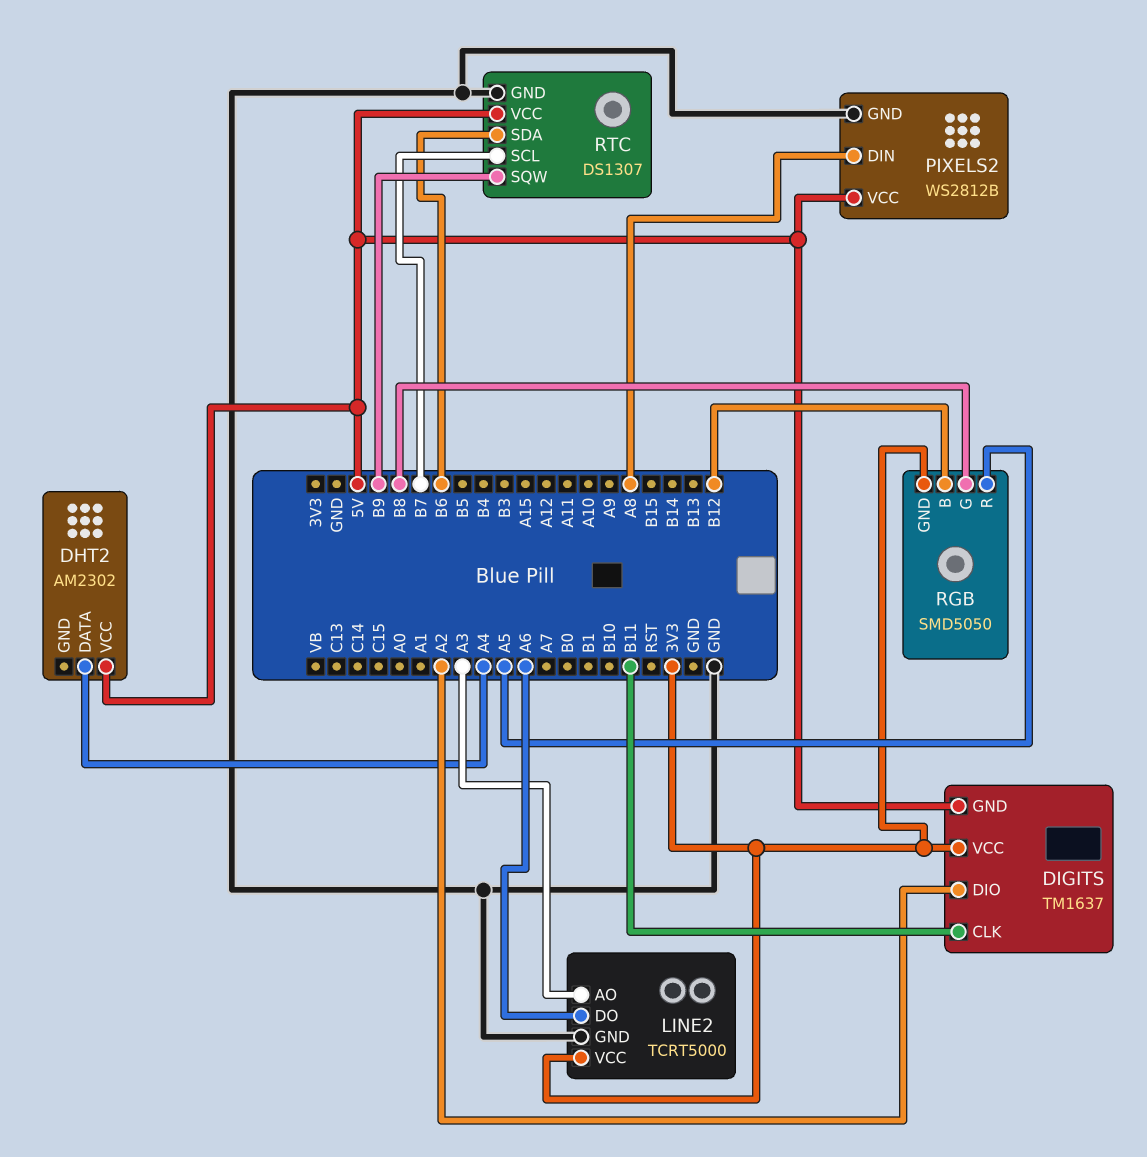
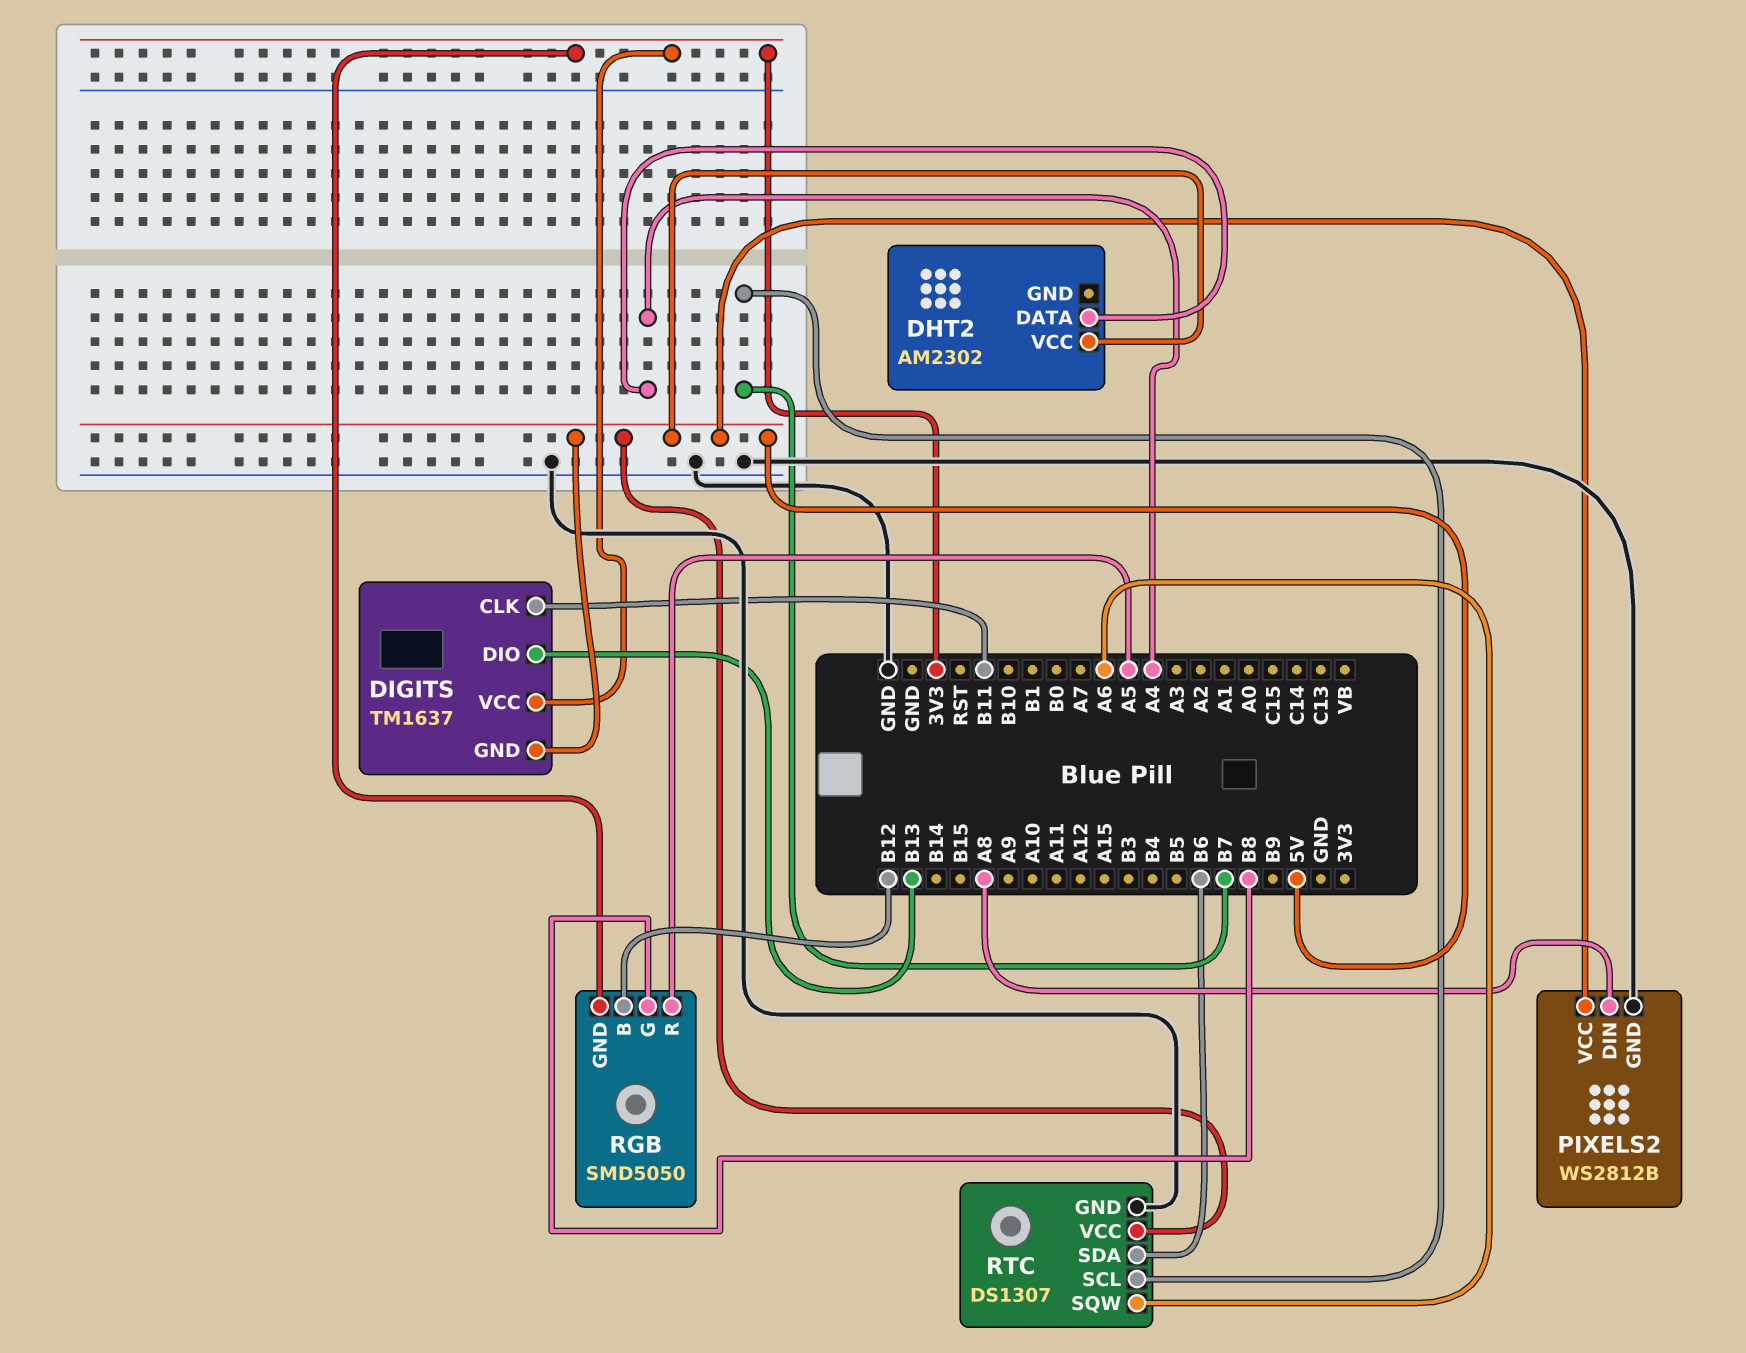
DIGITS pin DIO: A2 -> B13
LINE2: TCRT5000 -> none
LINE2 pin AO: A3 -> none
LINE2 pin DO: A6 -> none
LINE2 pin GND: GND -> none
LINE2 pin VCC: 3V3 -> none
RTC pin SQW: B9 -> A6

